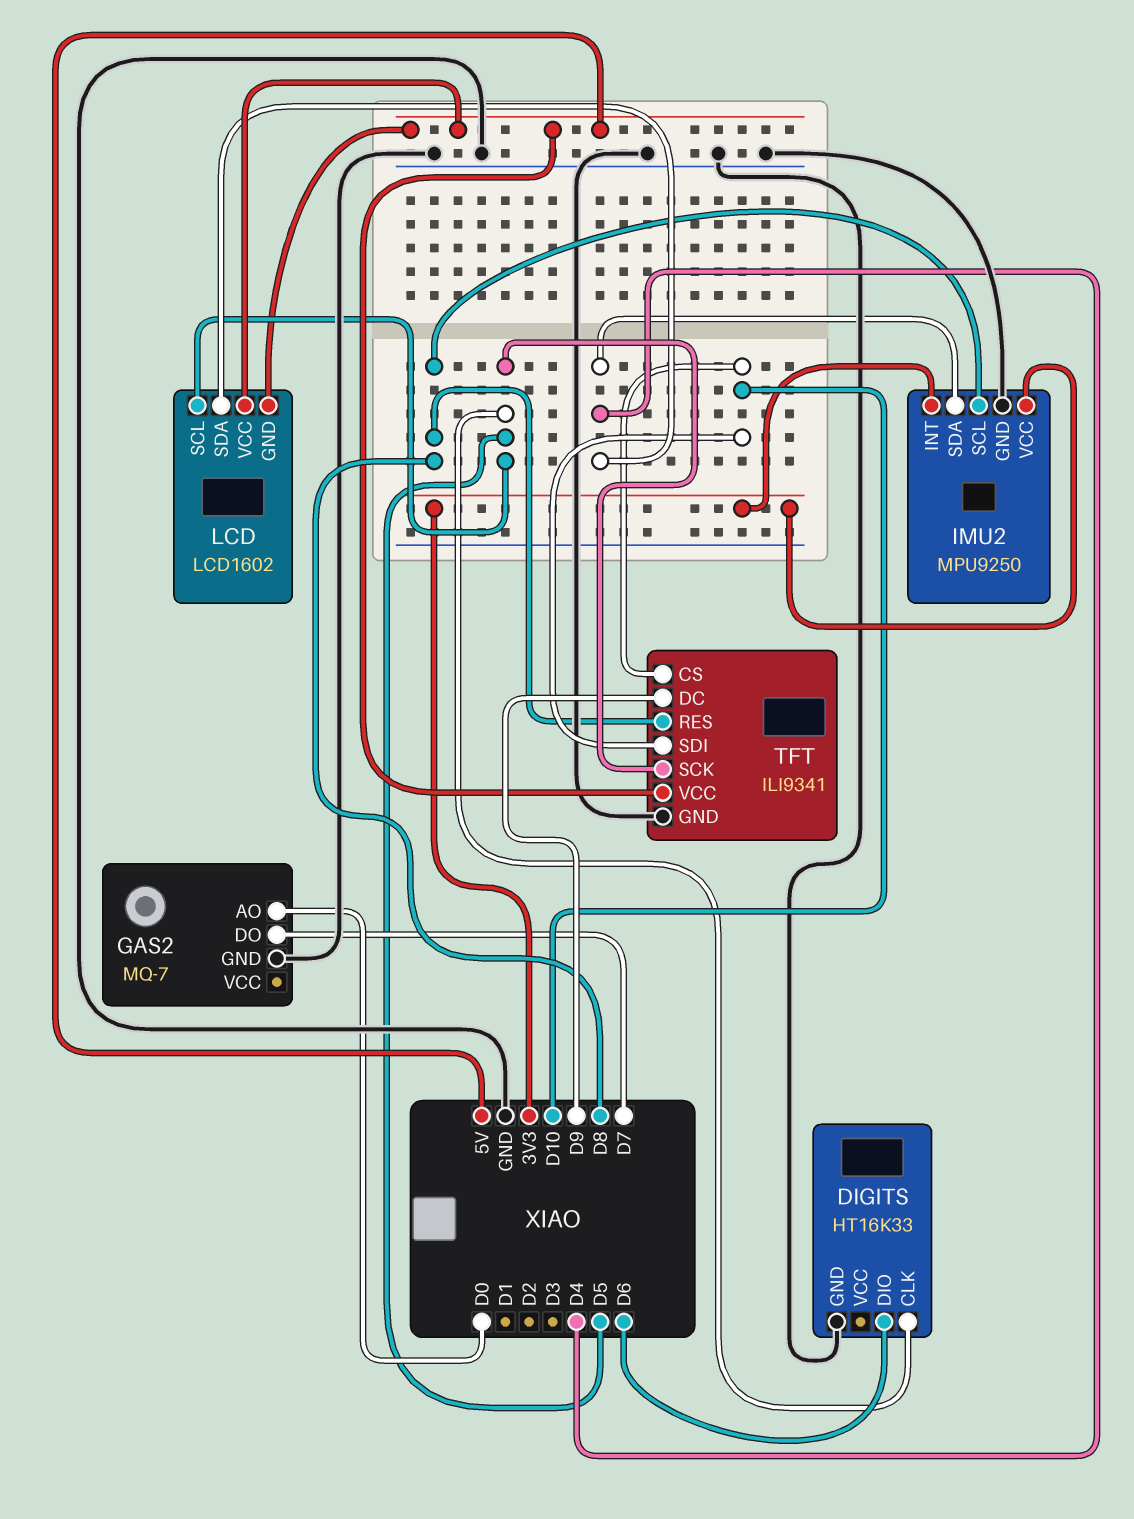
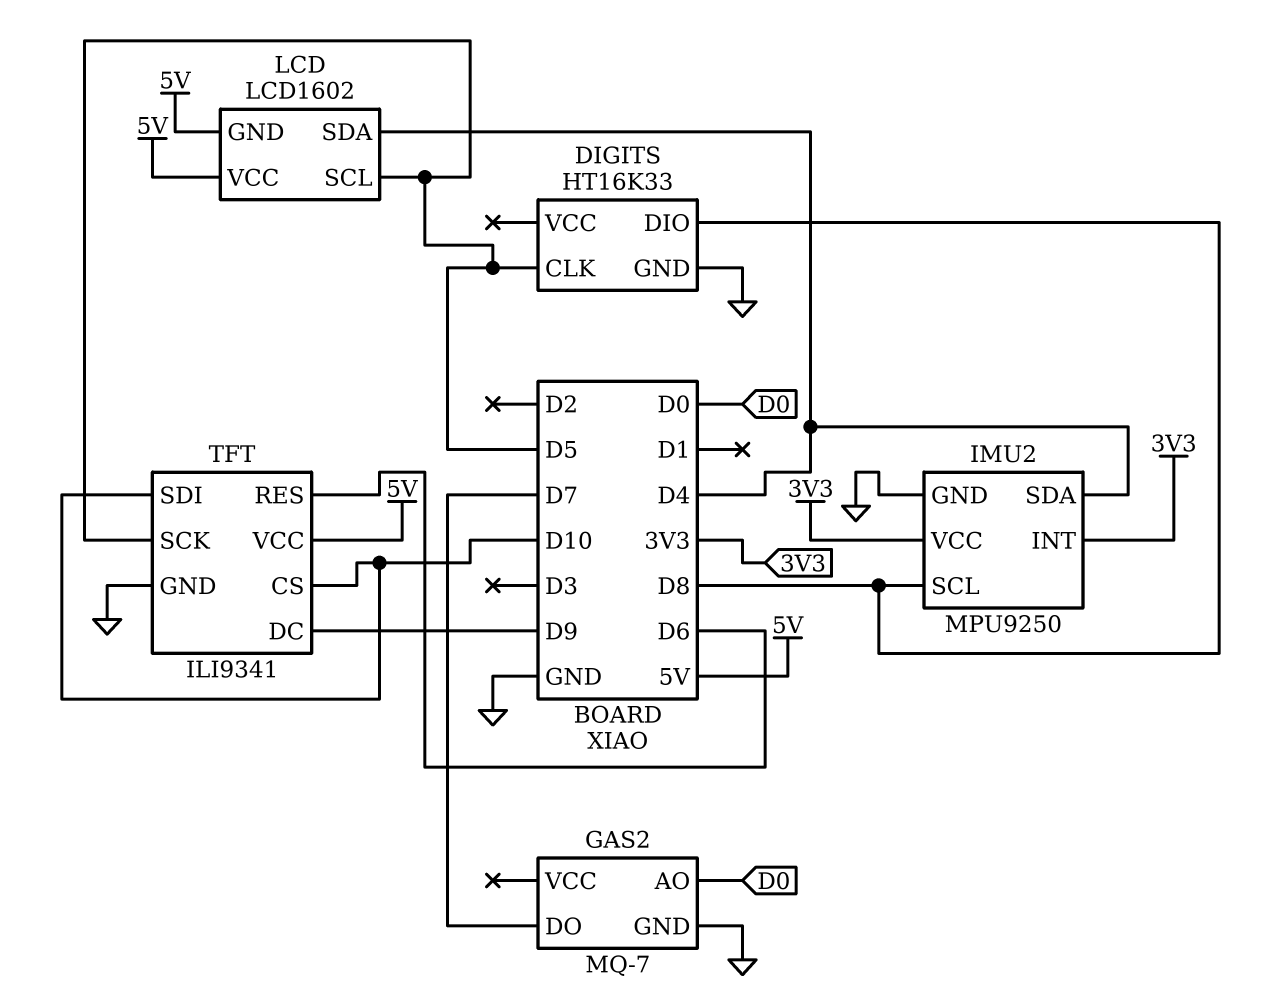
DIGITS pin DIO: D6 -> D8
TFT pin RES: D8 -> D6

